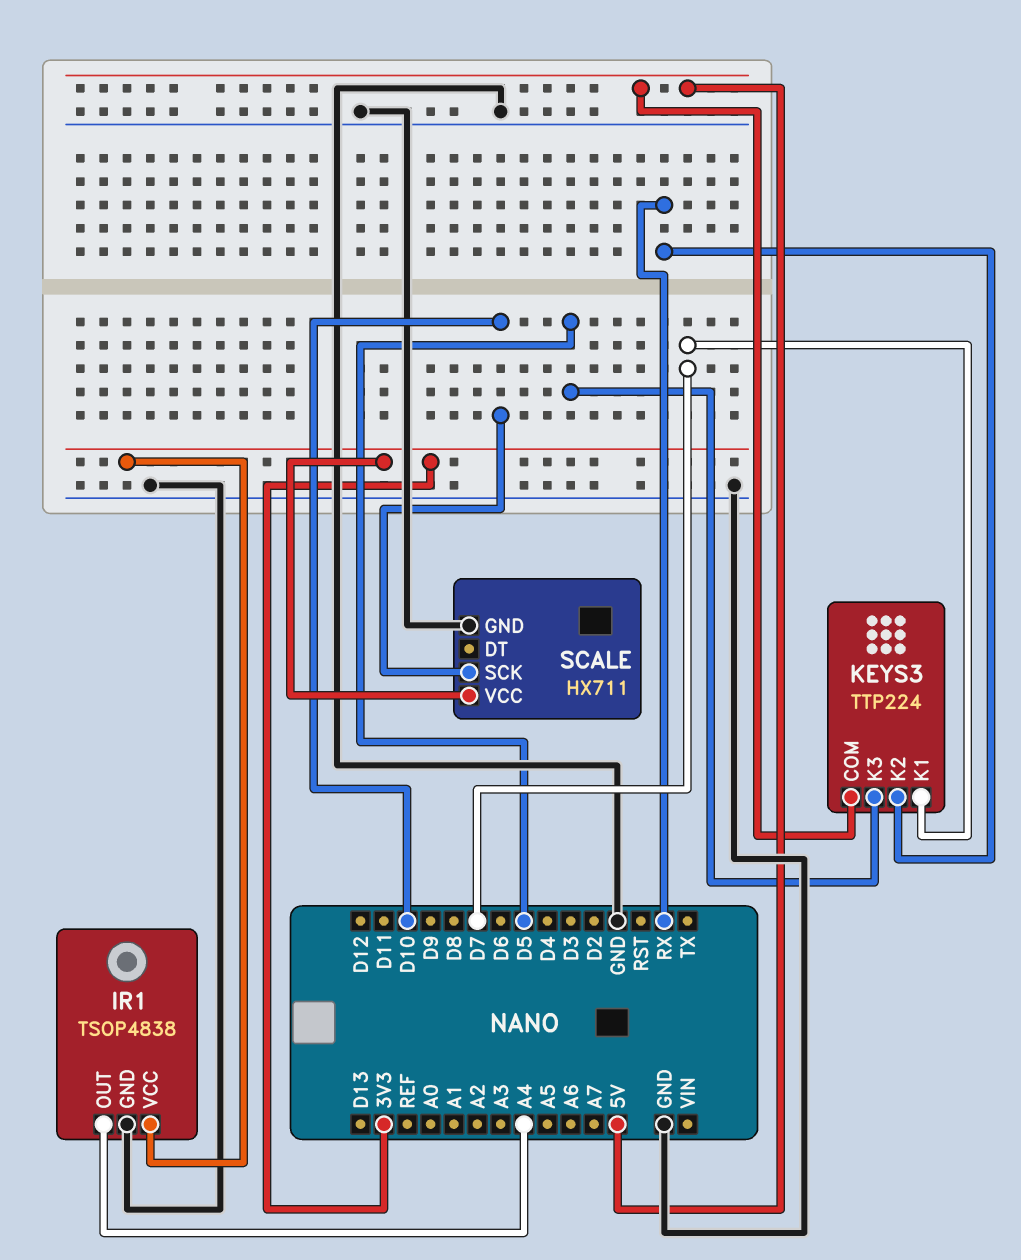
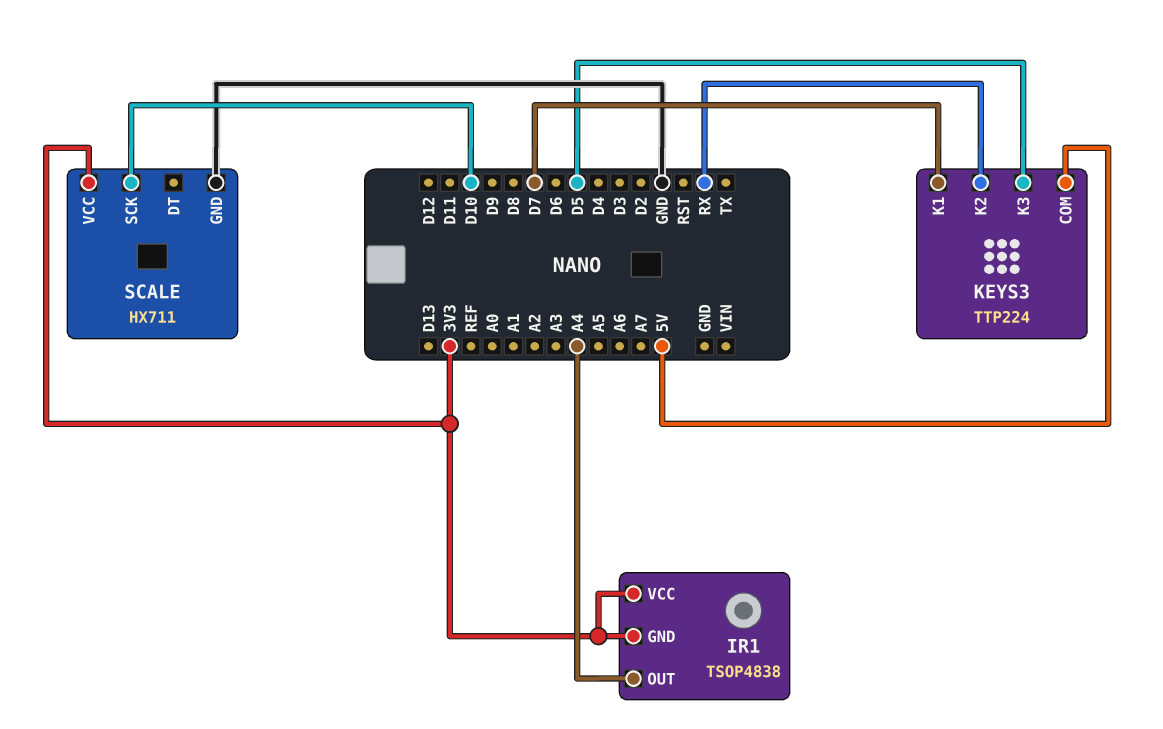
IR1 pin GND: GND -> 3V3

